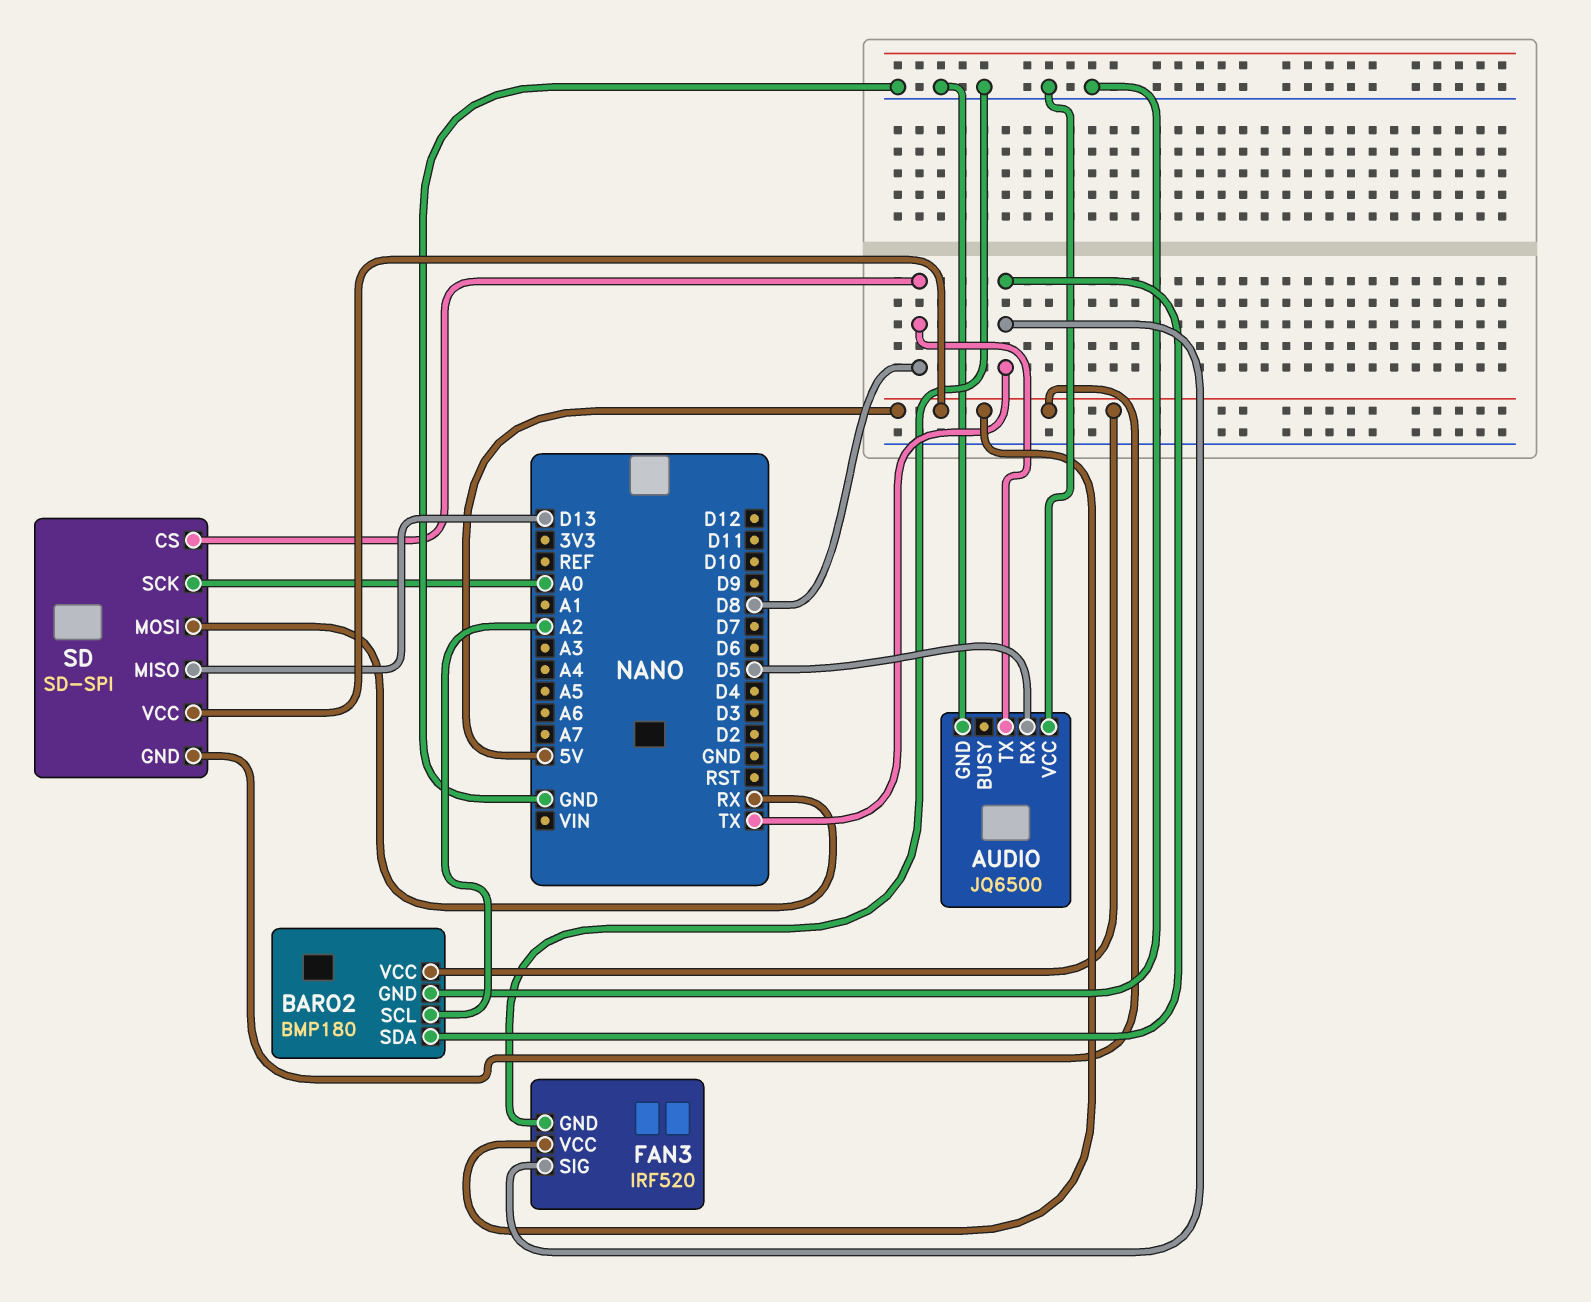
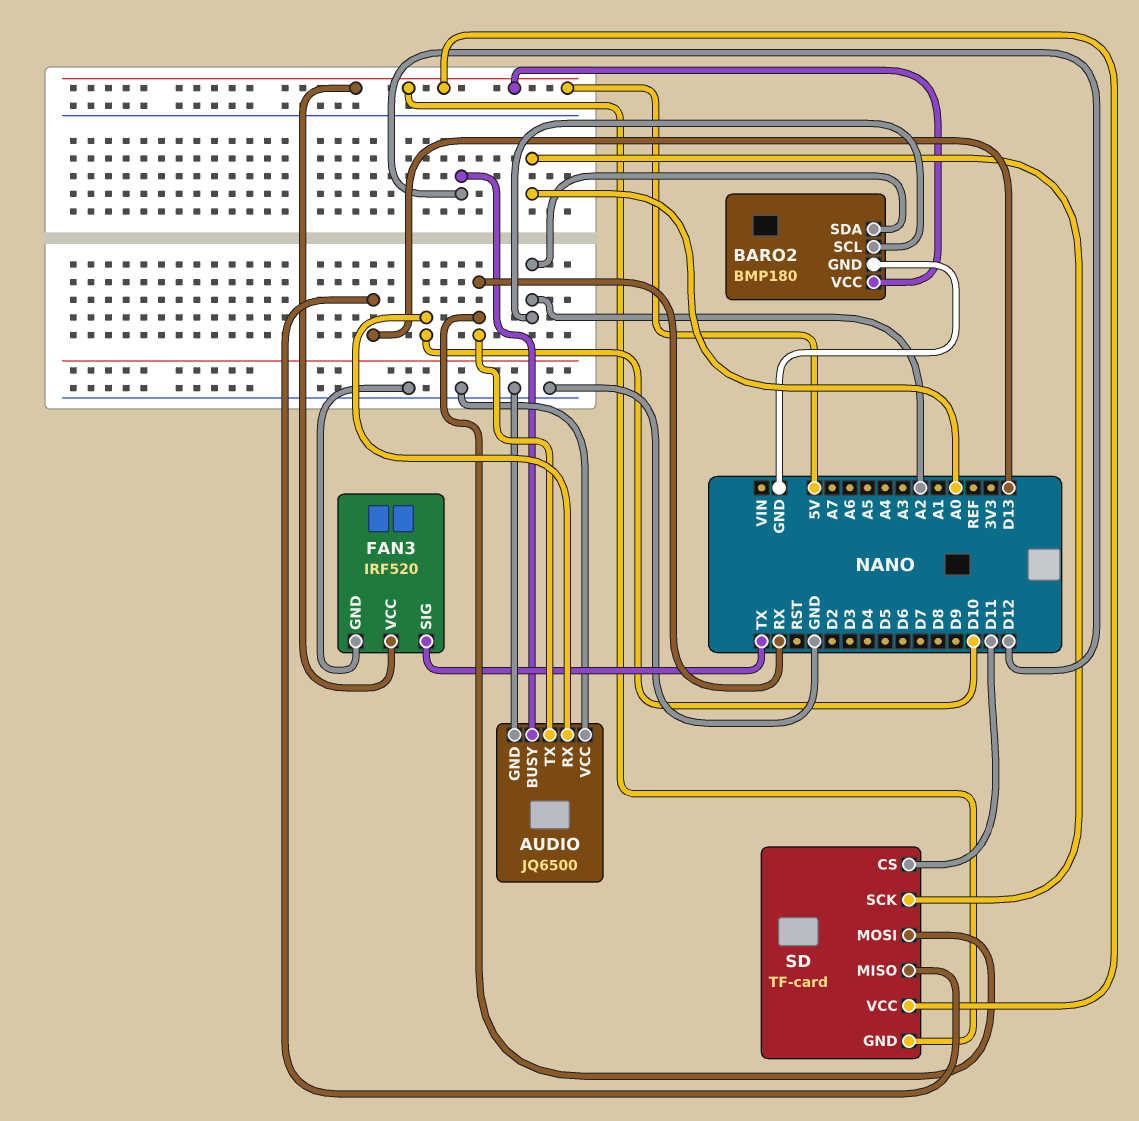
AUDIO pin BUSY: none -> D12
AUDIO pin RX: D5 -> D10
AUDIO pin TX: D8 -> RX
BARO2 pin SDA: TX -> A2
SD: SD-SPI -> TF-card
SD pin CS: D8 -> D11

